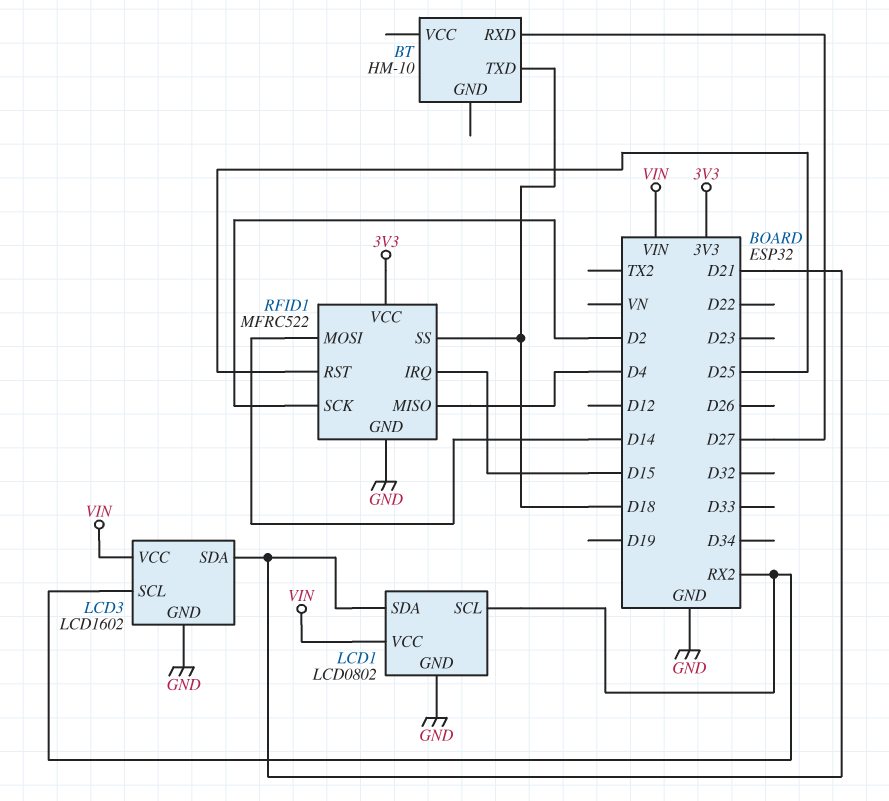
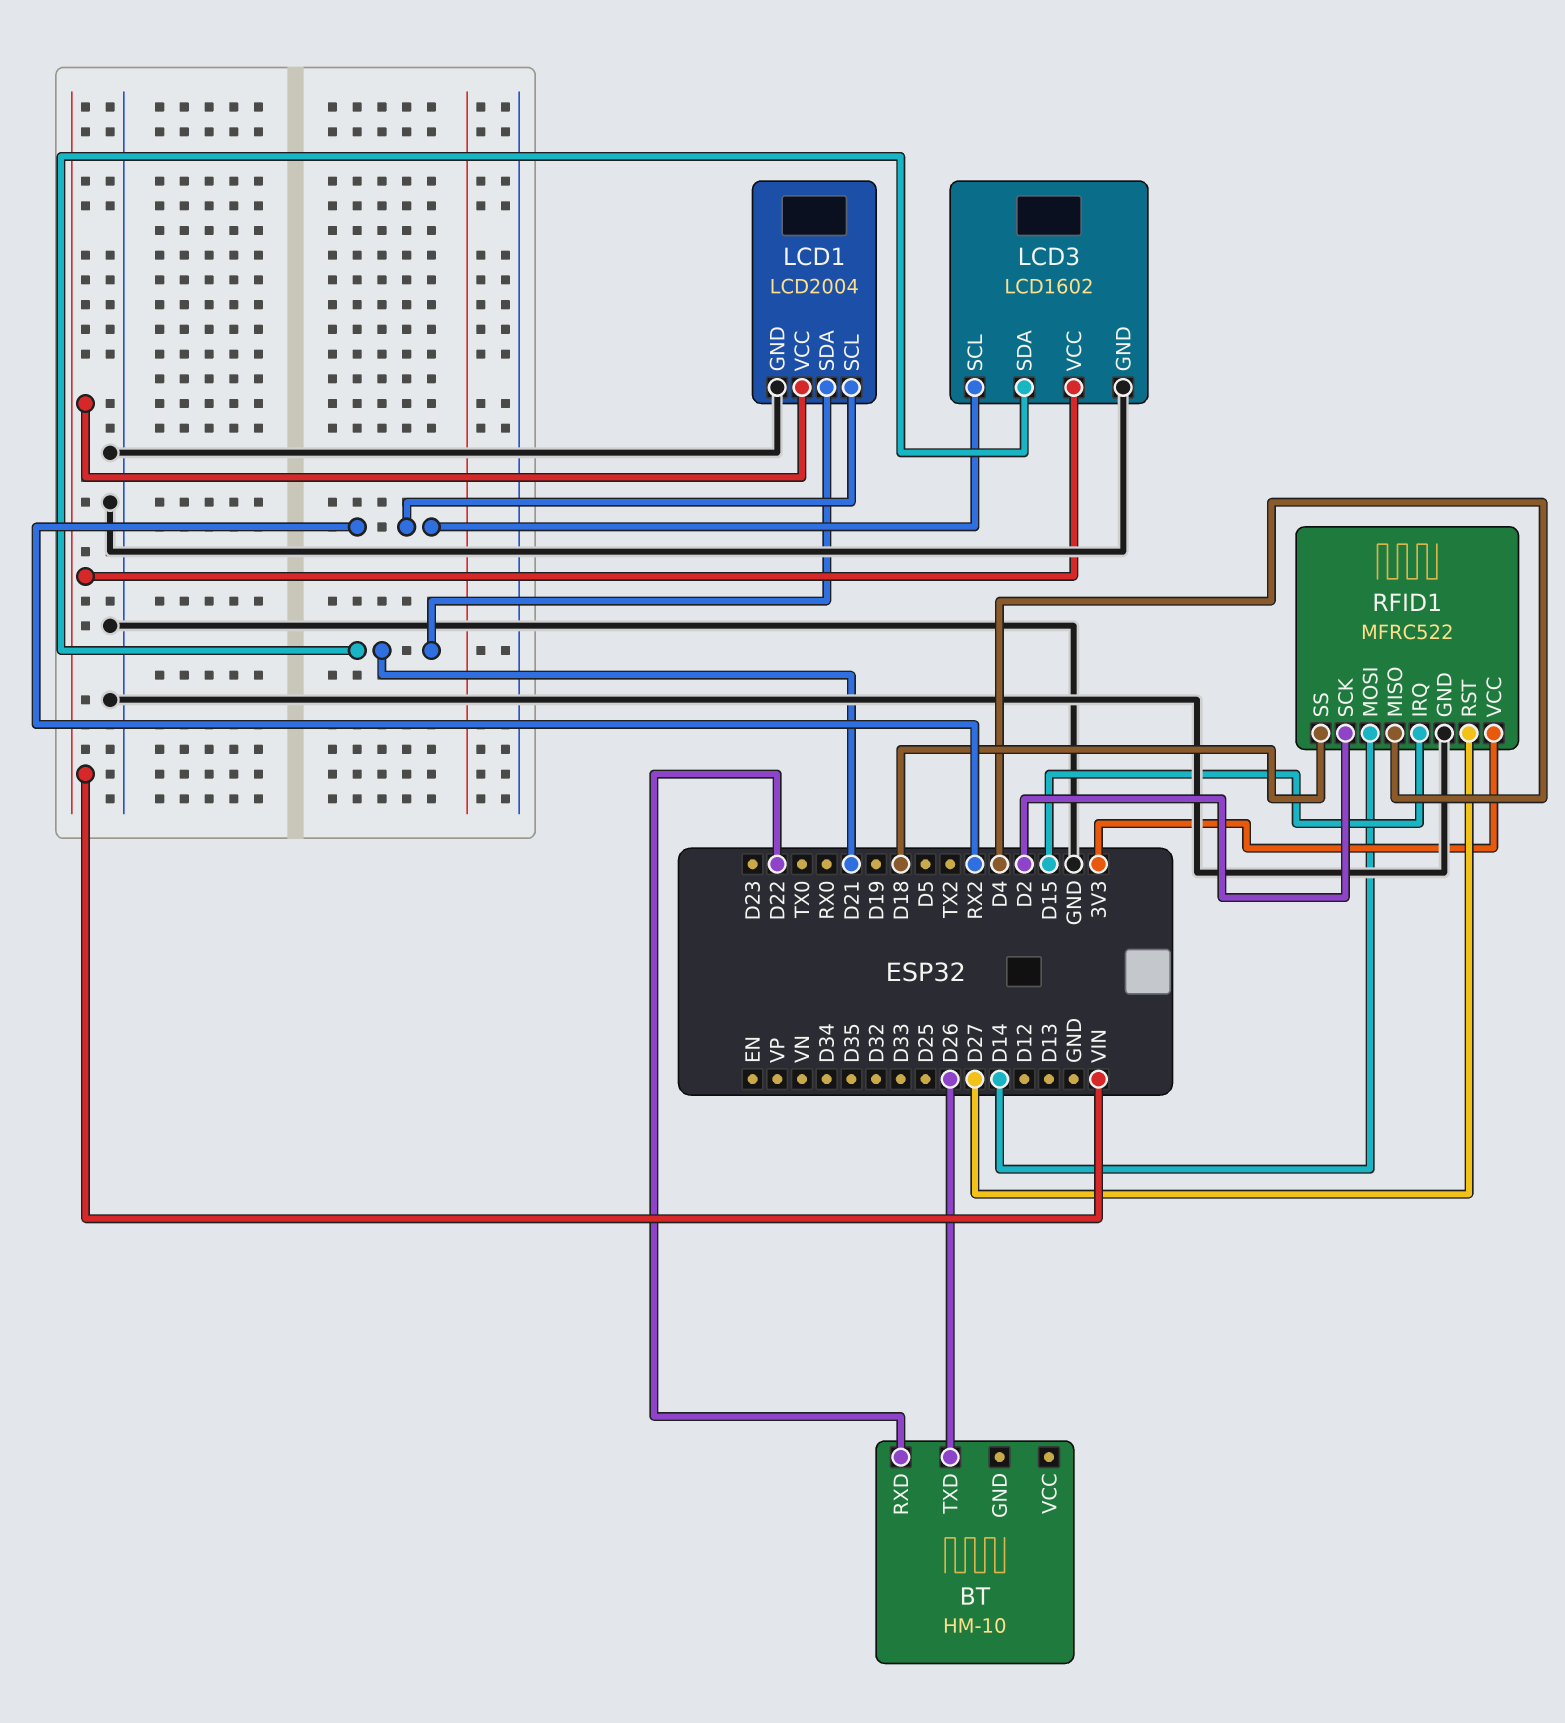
BT pin RXD: D27 -> D22
BT pin TXD: D18 -> D26
LCD1: LCD0802 -> LCD2004
RFID1 pin RST: D25 -> D27

